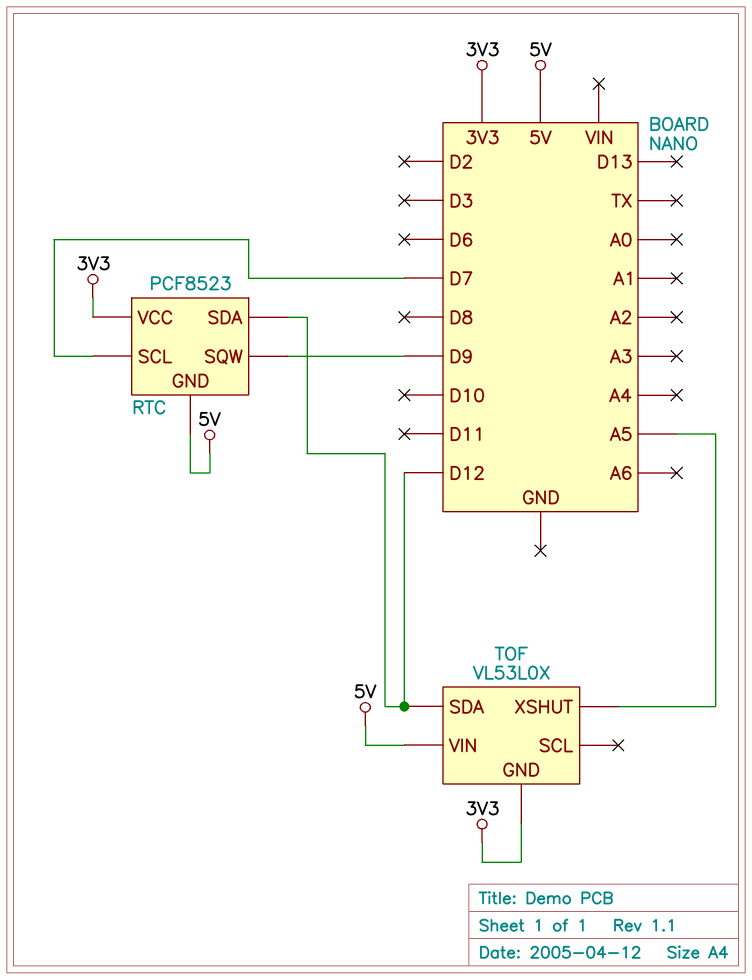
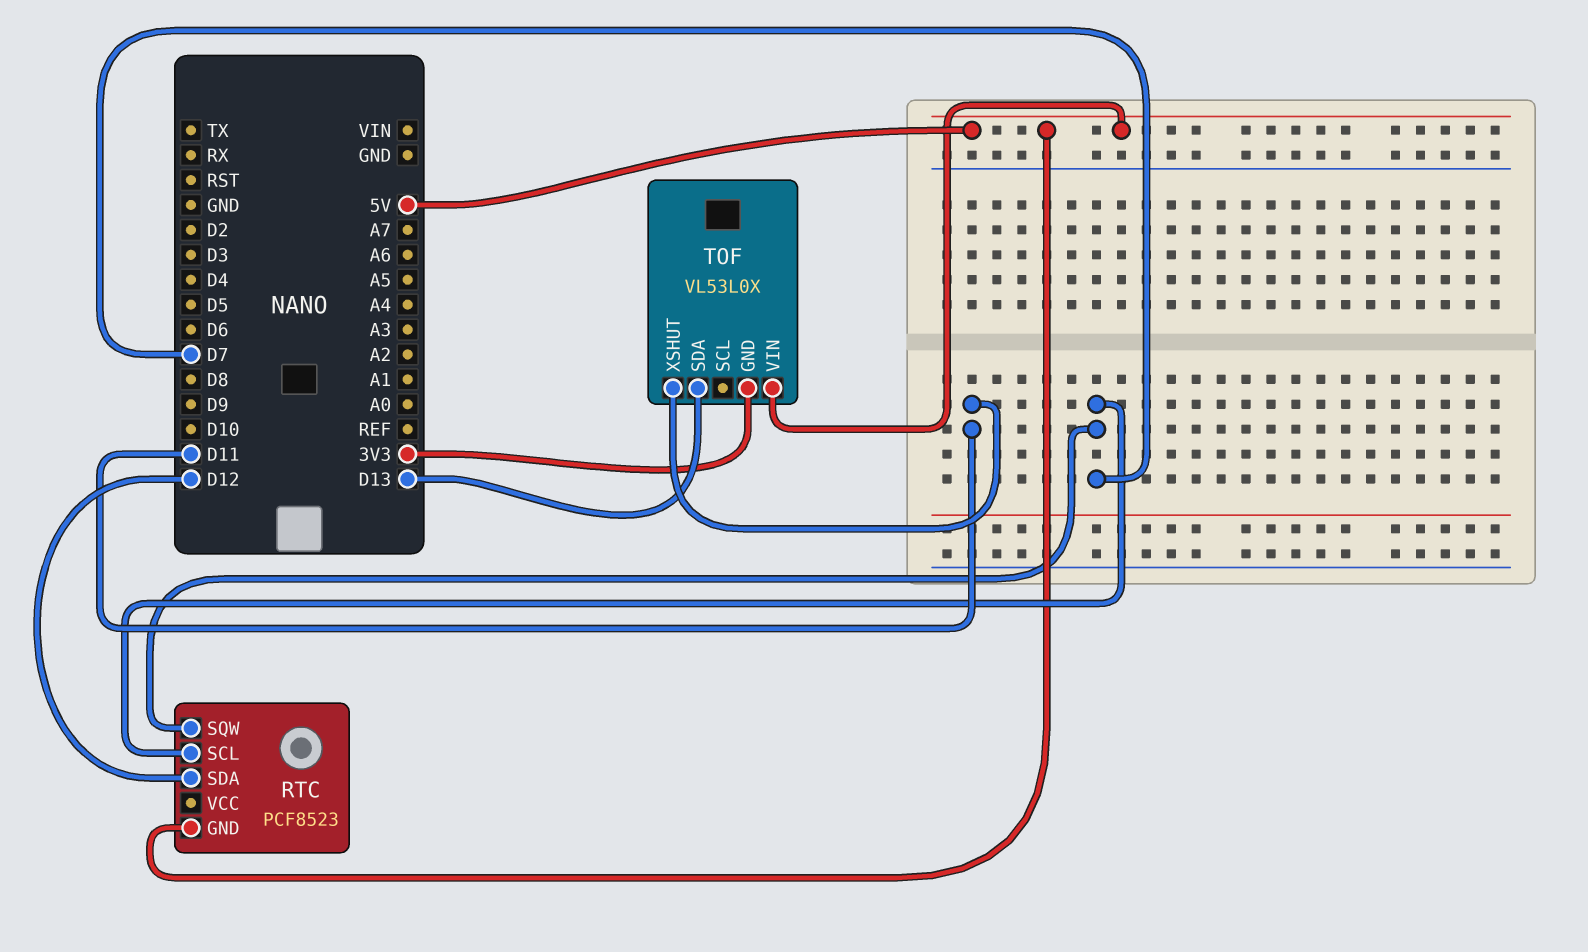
RTC pin SQW: D9 -> D7
RTC pin VCC: 3V3 -> none
TOF pin SDA: D12 -> D13
TOF pin XSHUT: A5 -> D11

